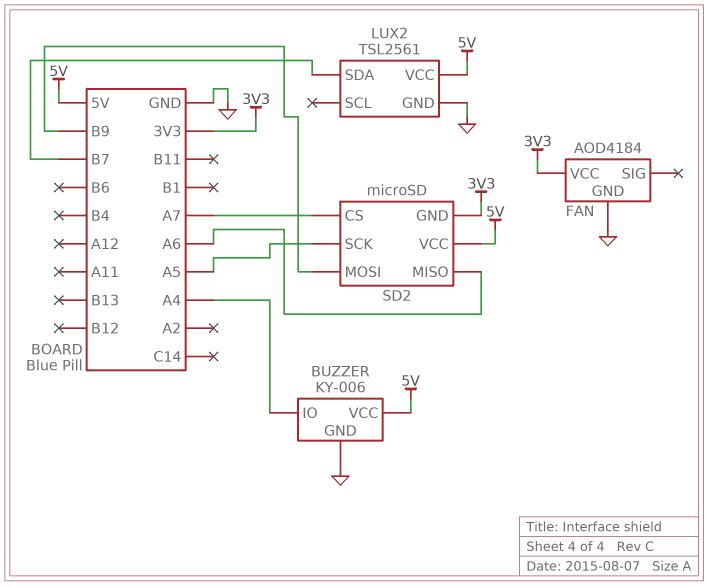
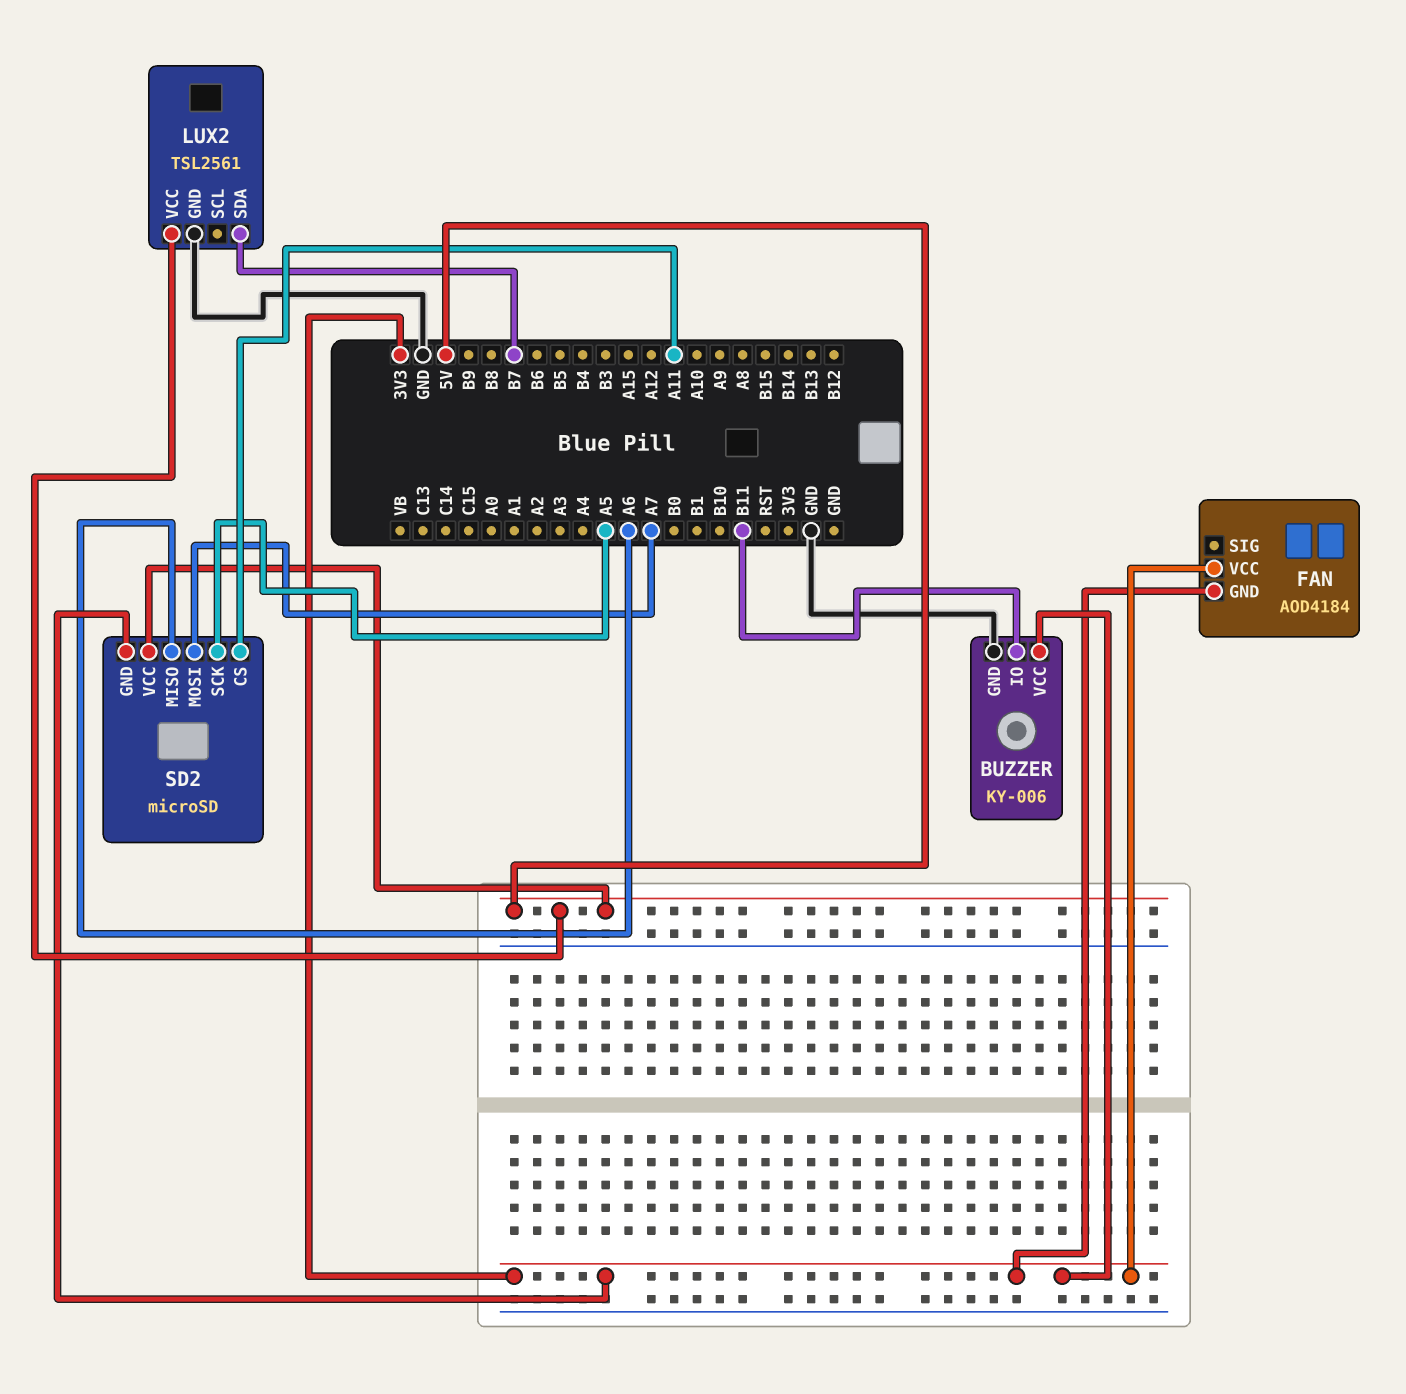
BUZZER pin IO: A4 -> B11
BUZZER pin VCC: 5V -> 3V3
FAN pin GND: GND -> 3V3
SD2 pin CS: A7 -> A11
SD2 pin MOSI: B9 -> A7

